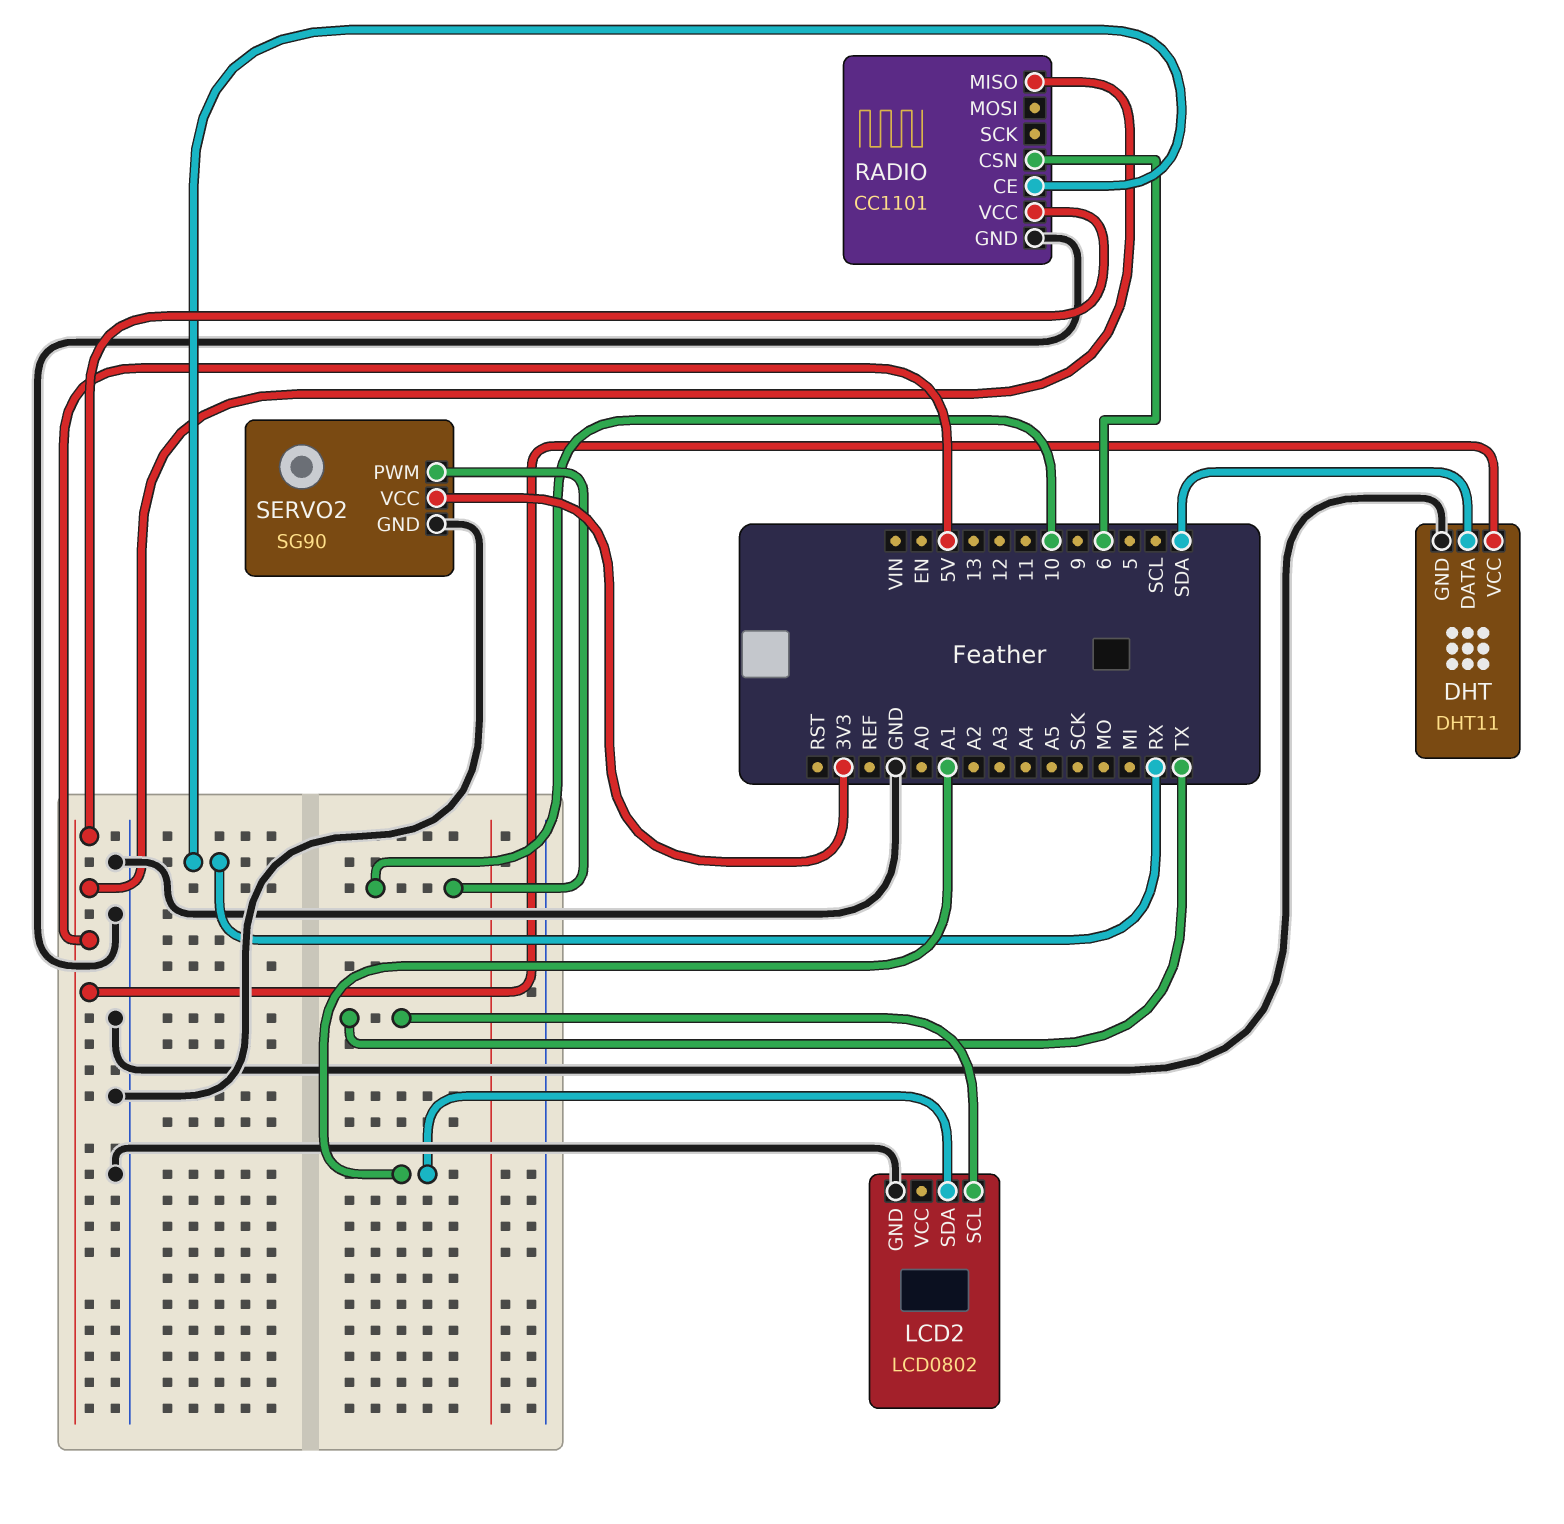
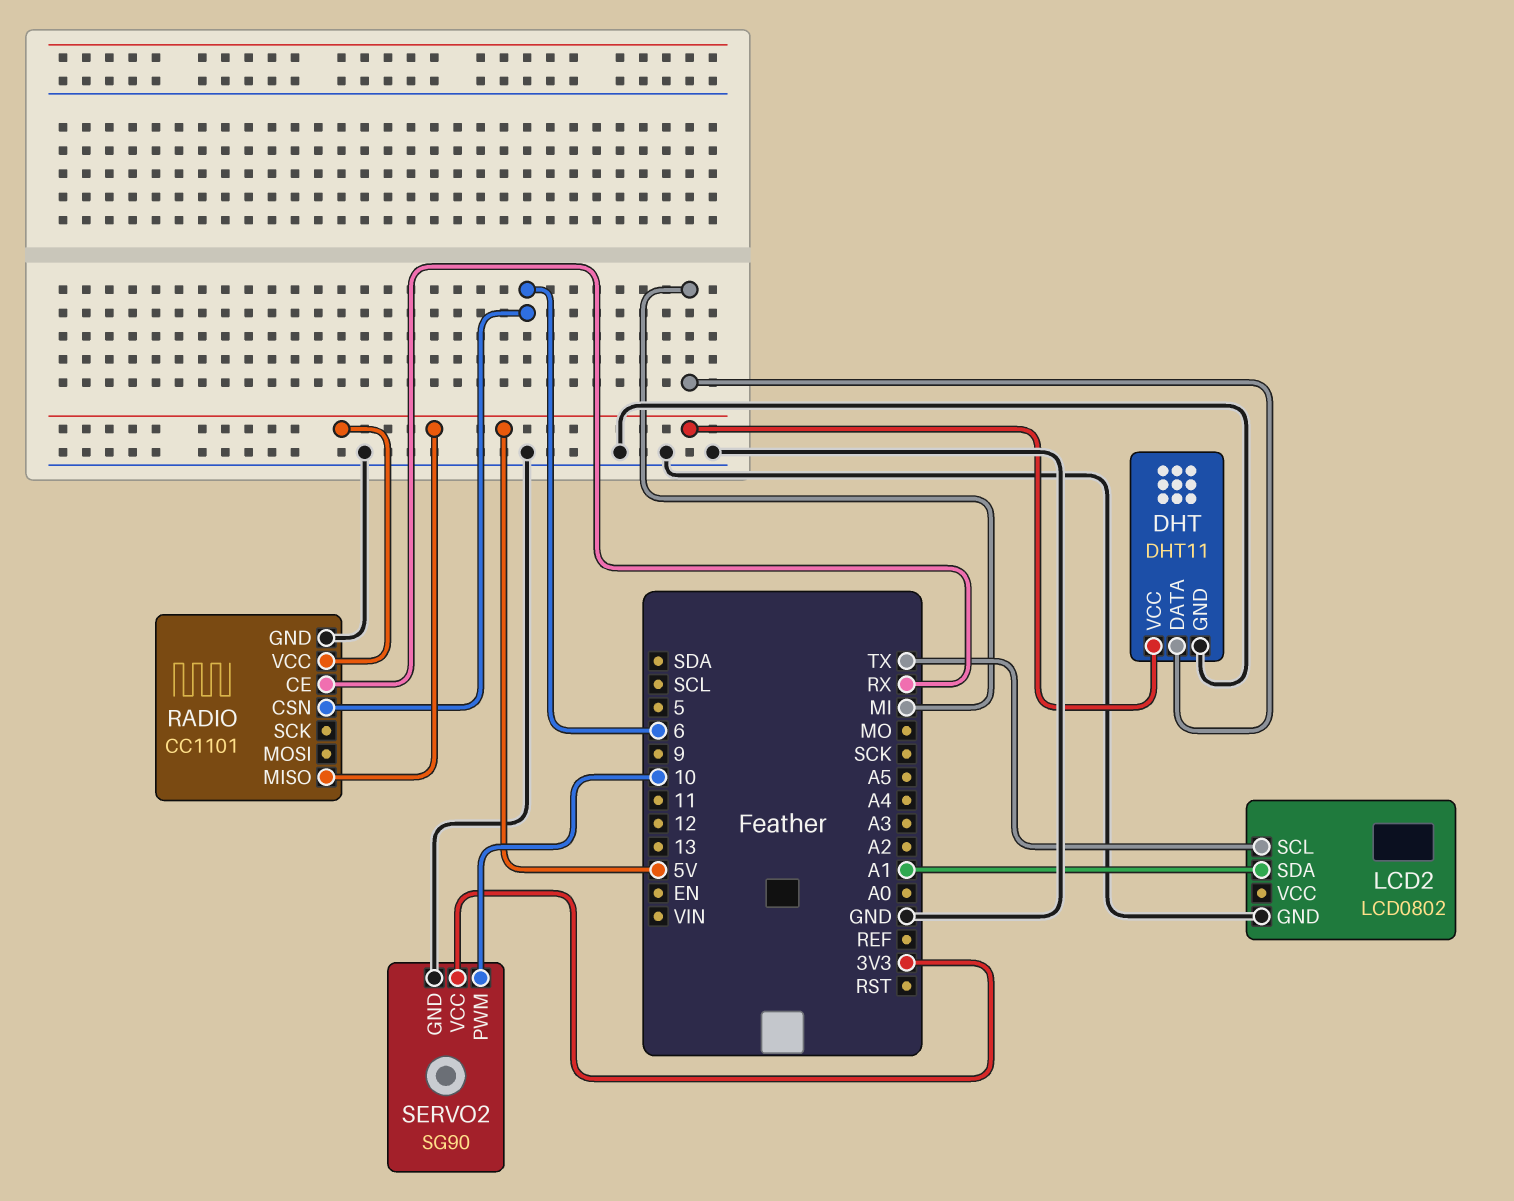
DHT pin DATA: SDA -> MI

